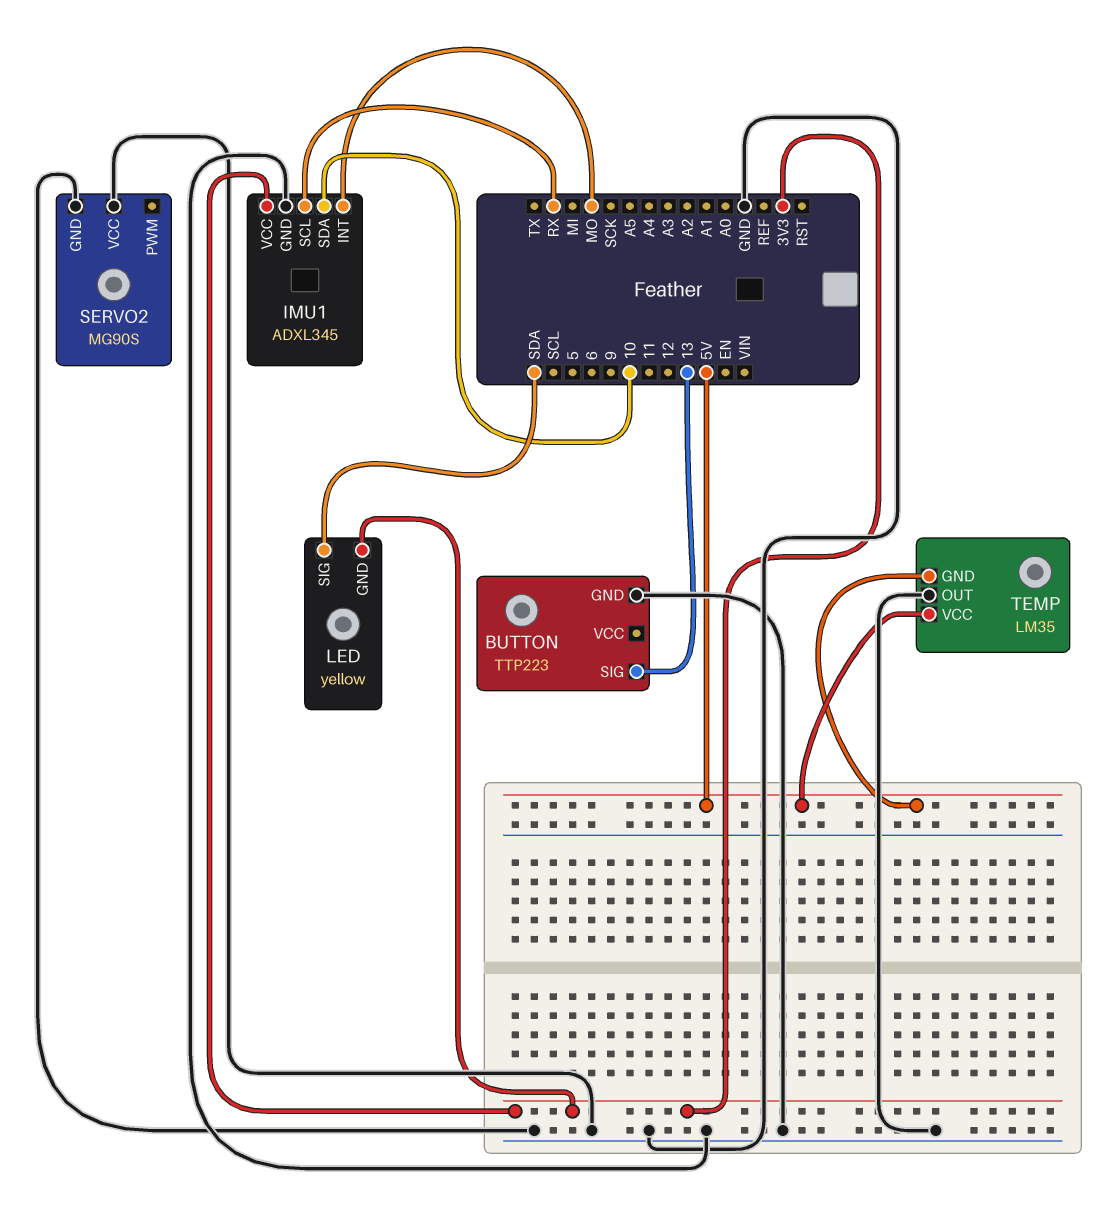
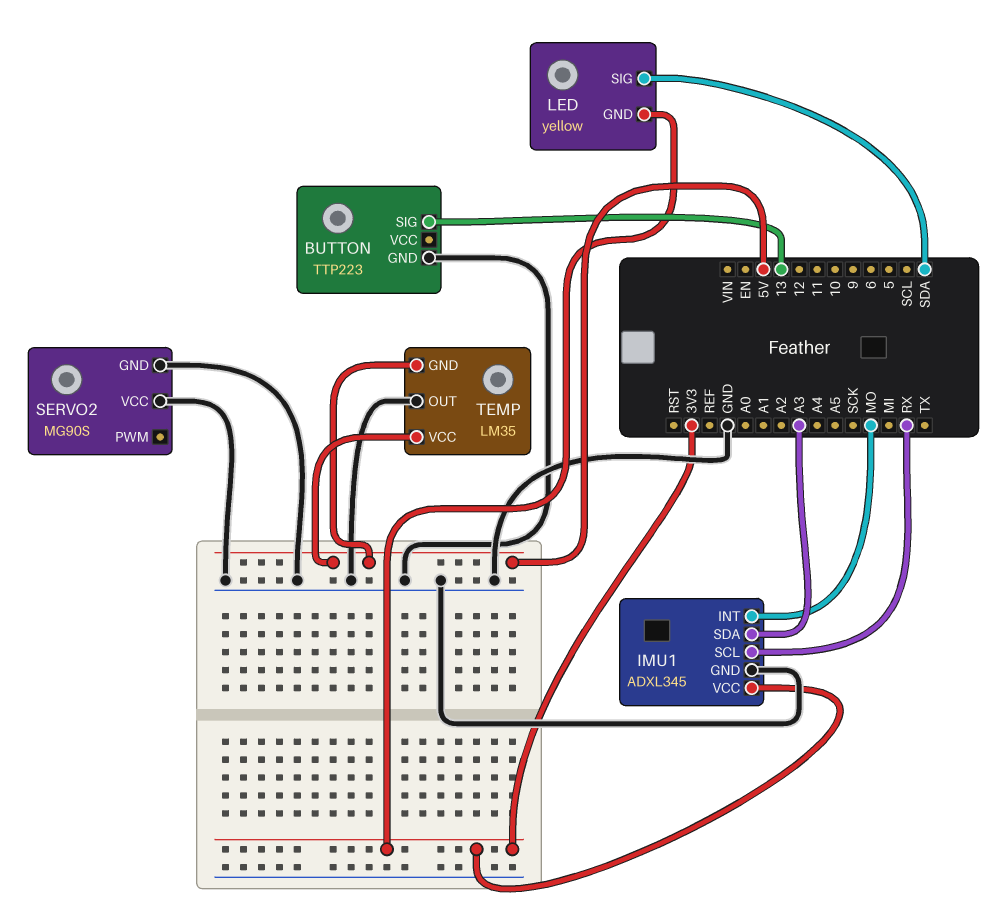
IMU1 pin SDA: 10 -> A3

